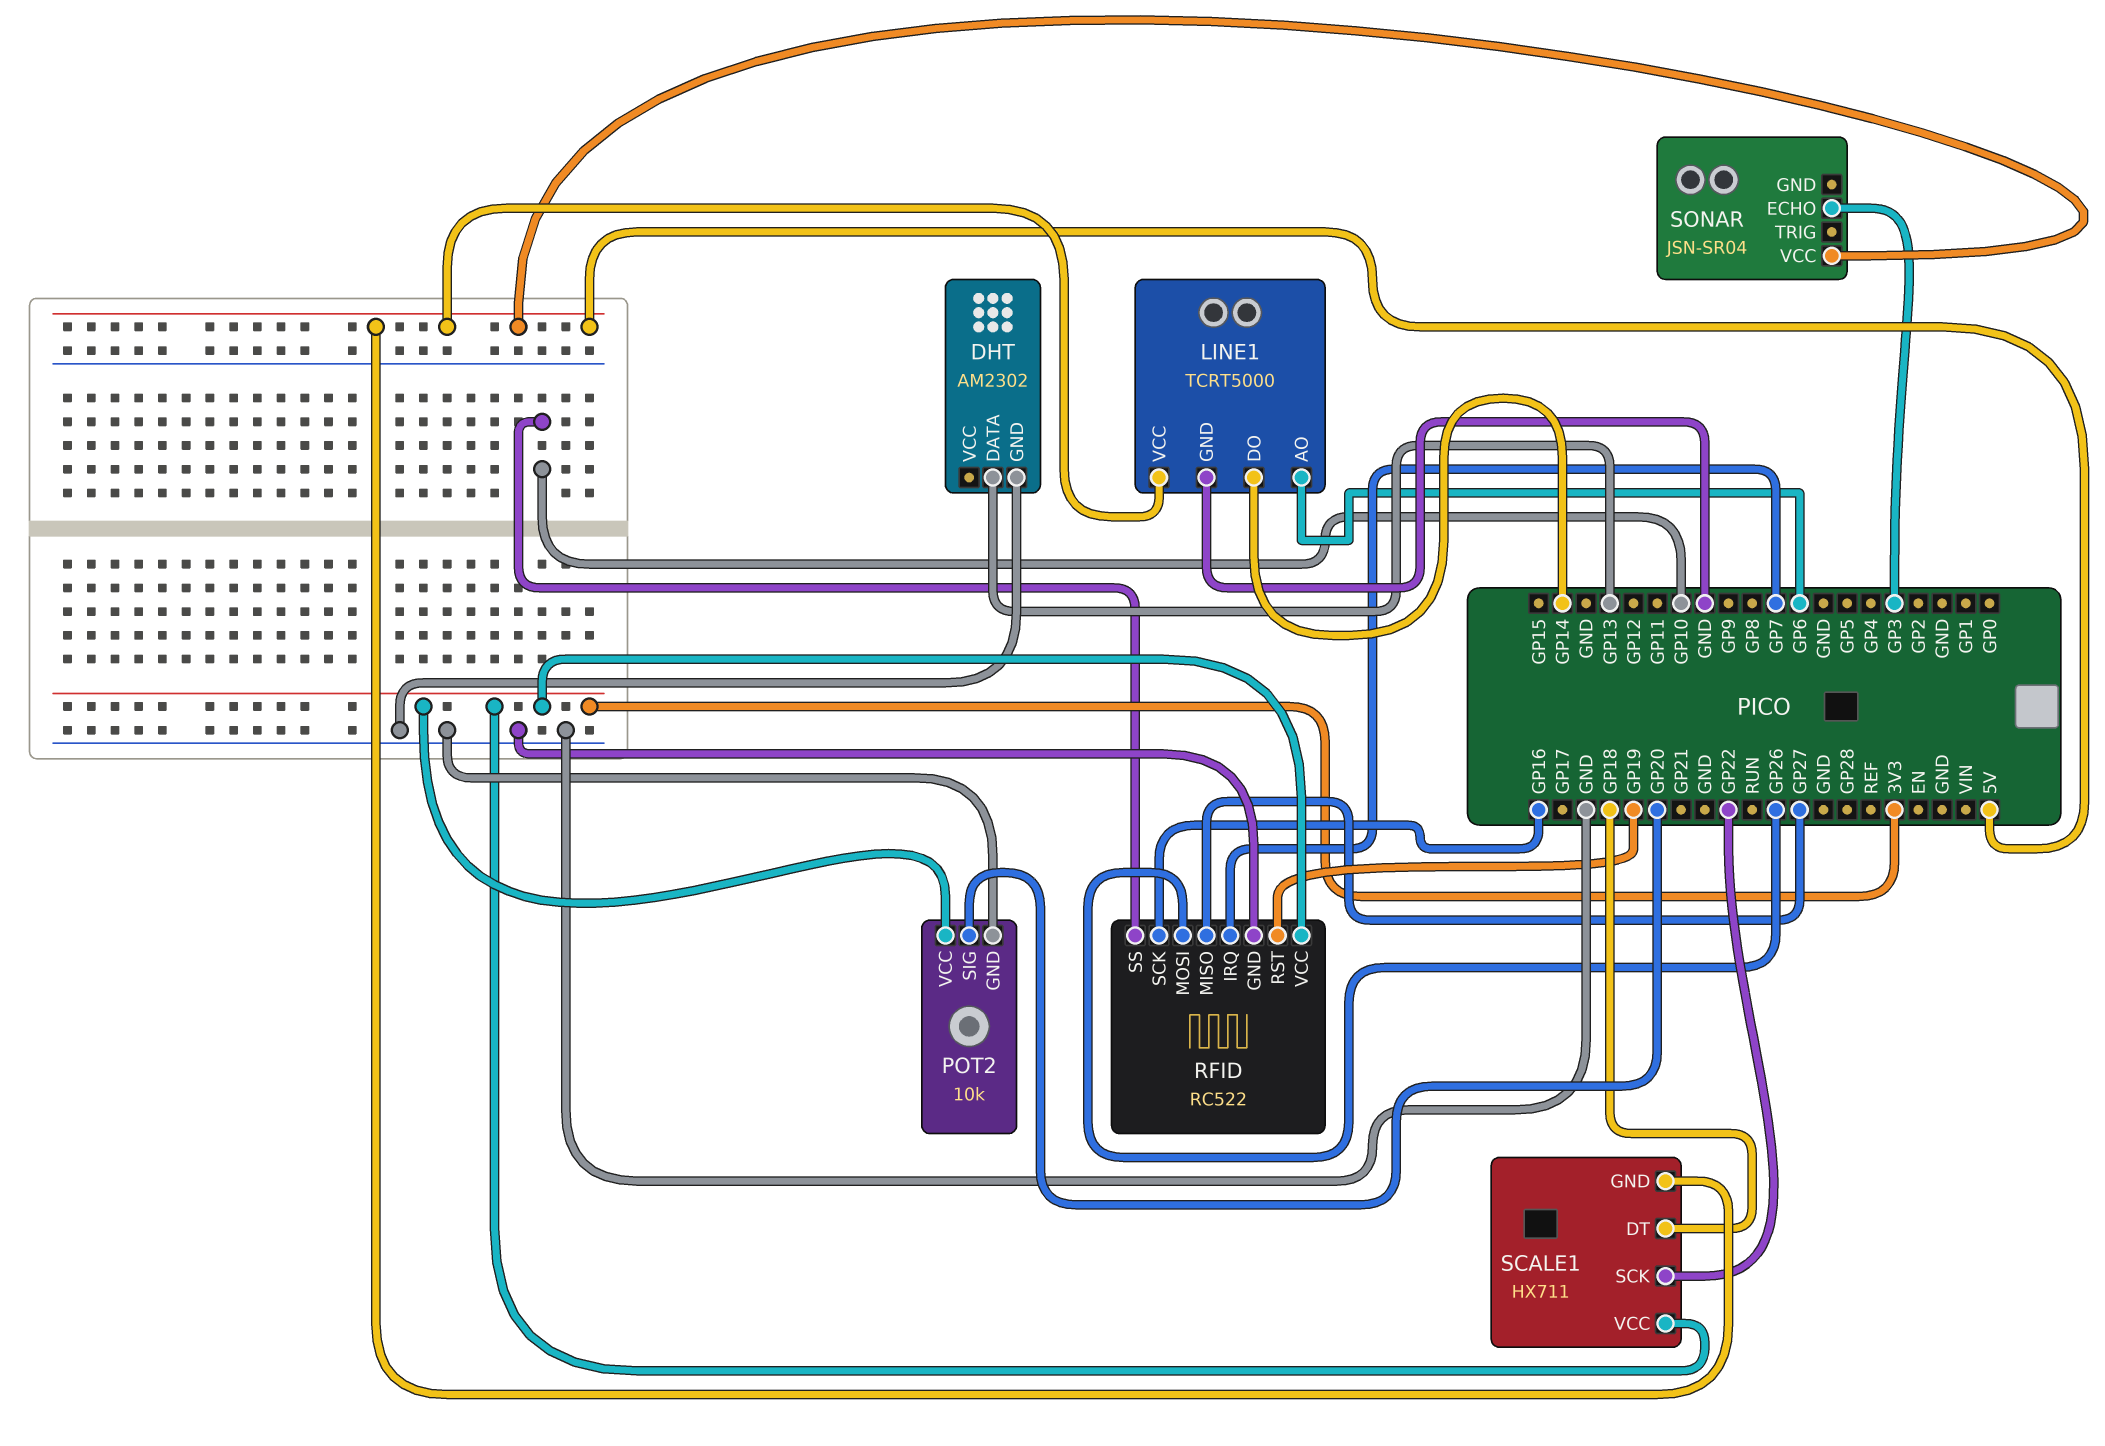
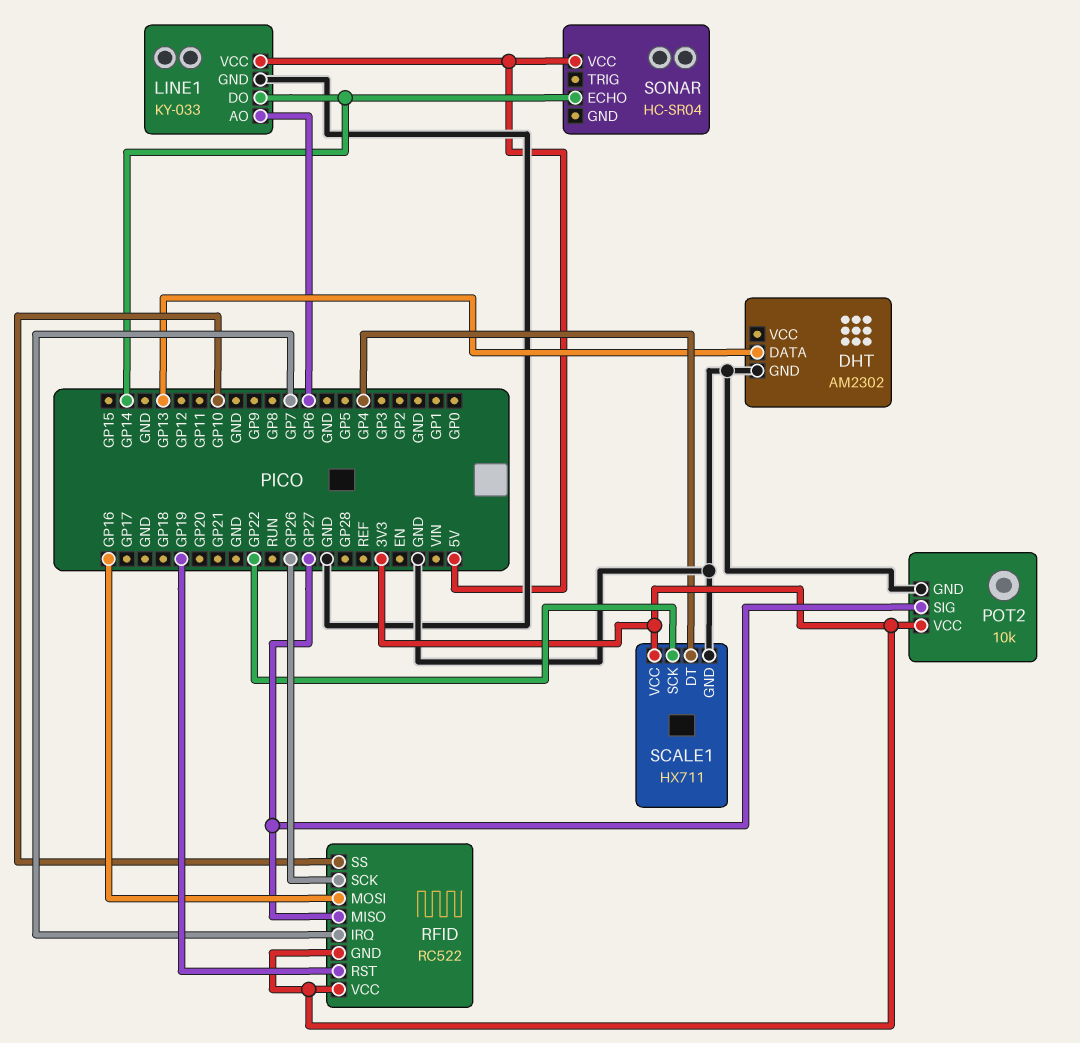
LINE1: TCRT5000 -> KY-033
POT2 pin SIG: GP20 -> GP27
RFID pin GND: GND -> 3V3
RFID pin MOSI: GP26 -> GP16
RFID pin SCK: GP16 -> GP26
SCALE1 pin DT: GP18 -> GP4
SCALE1 pin GND: 5V -> GND
SONAR: JSN-SR04 -> HC-SR04
SONAR pin ECHO: GP3 -> GP14

